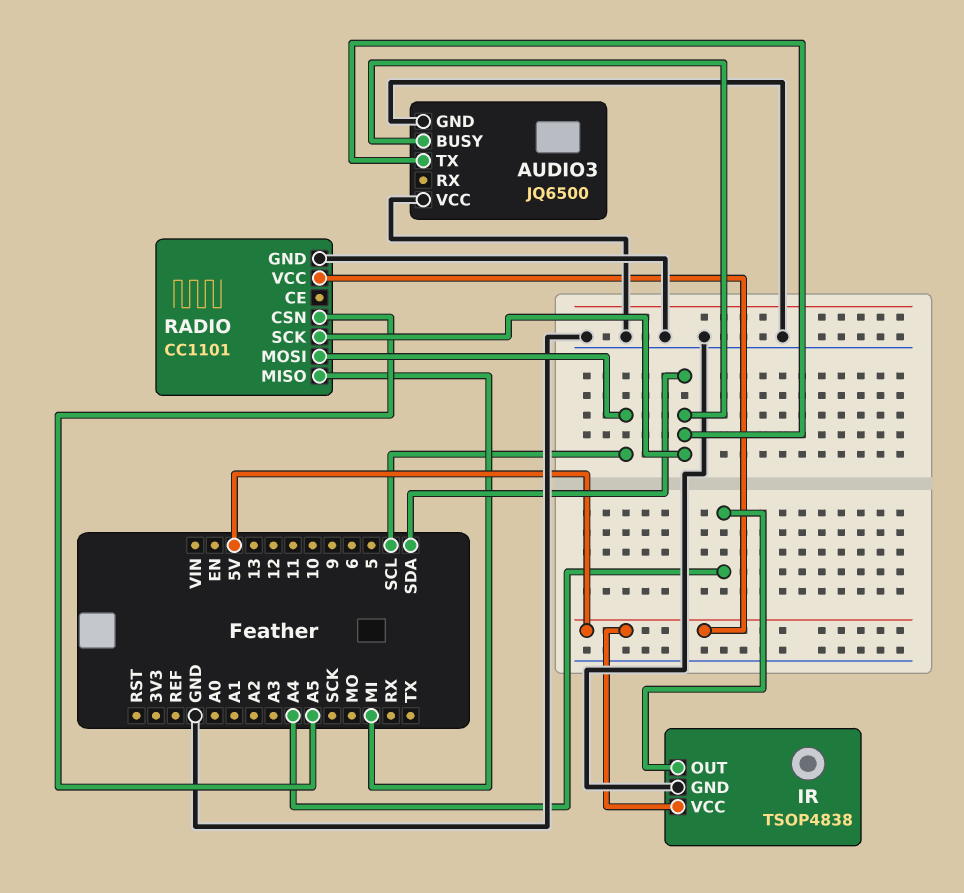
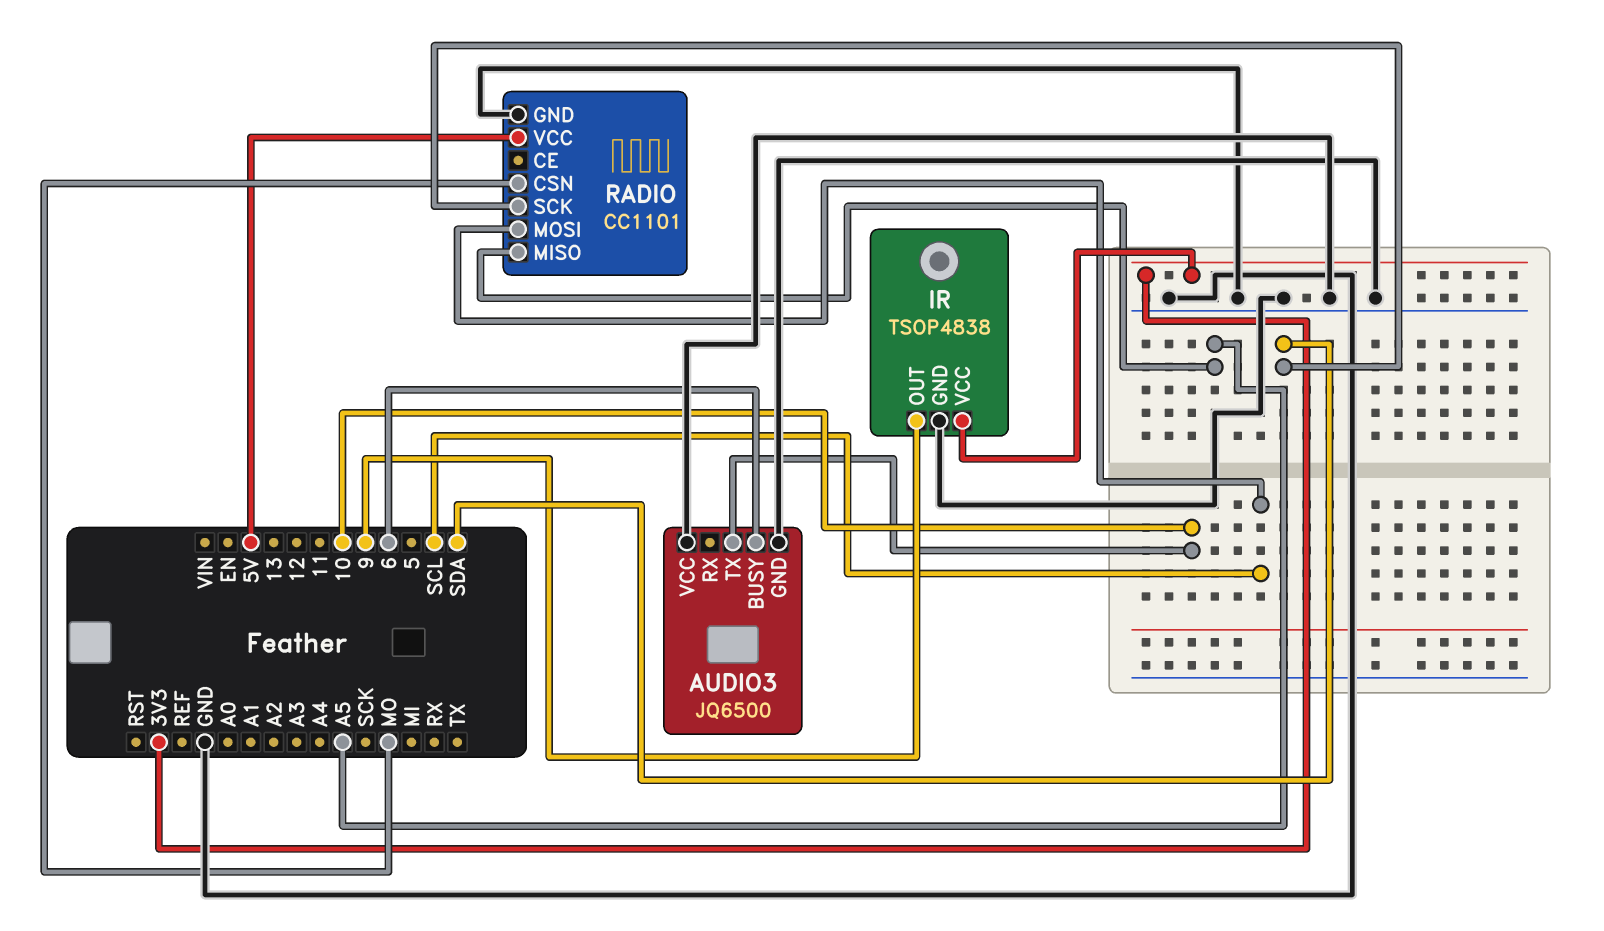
AUDIO3 pin BUSY: SDA -> 6
AUDIO3 pin TX: SDA -> 10
IR pin OUT: A4 -> 9
IR pin VCC: 5V -> 3V3
RADIO pin CSN: A5 -> MO
RADIO pin MISO: MI -> A5

